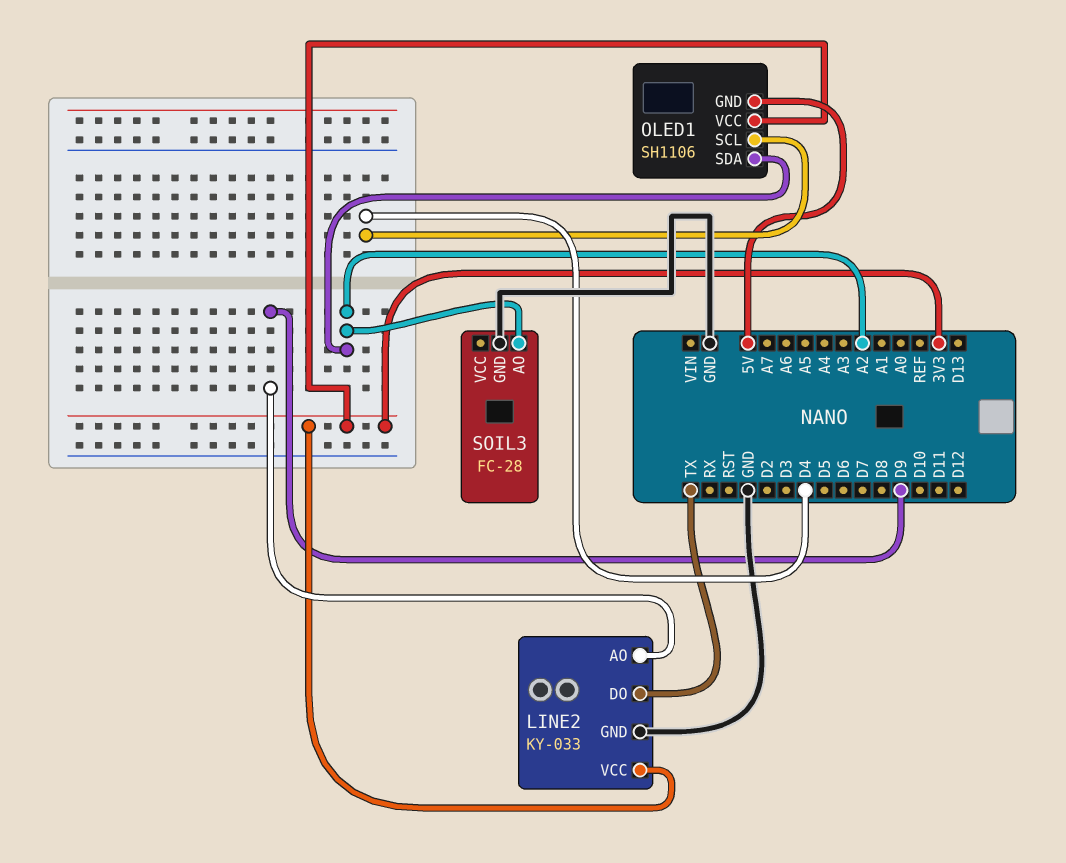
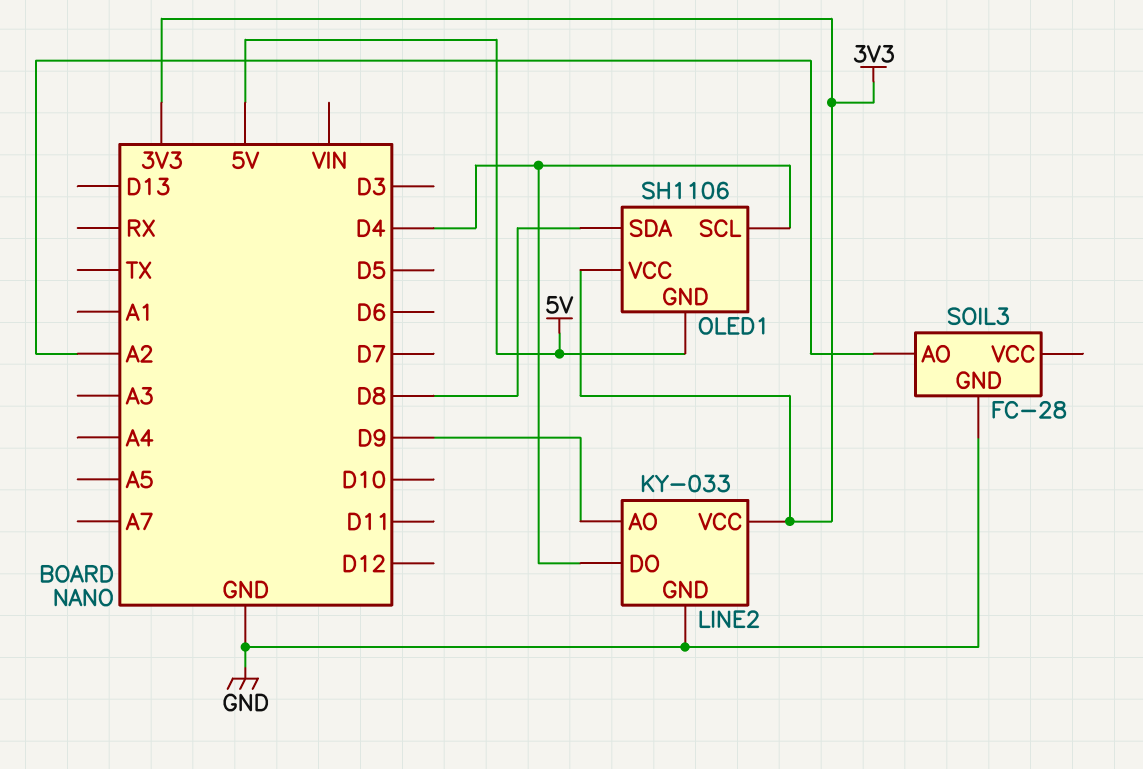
LINE2 pin DO: TX -> D4
OLED1 pin SDA: A2 -> D8

